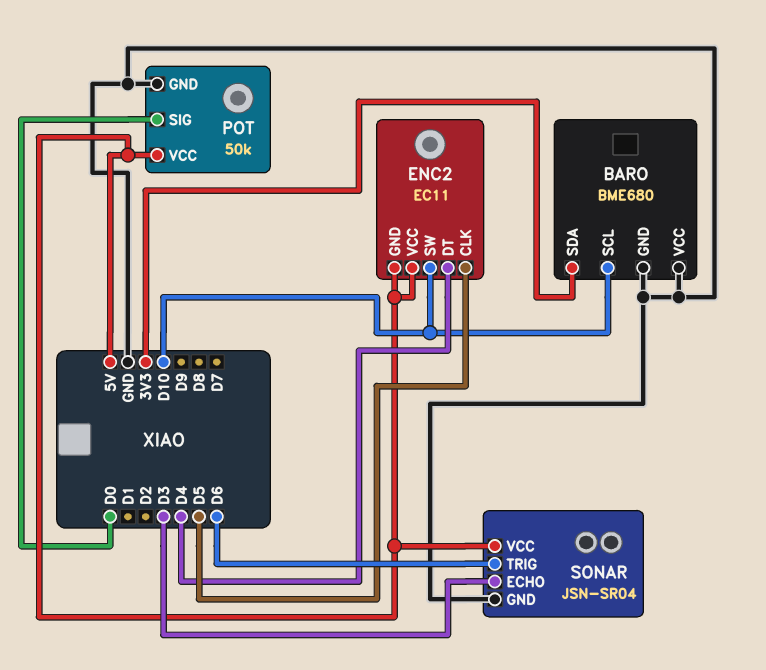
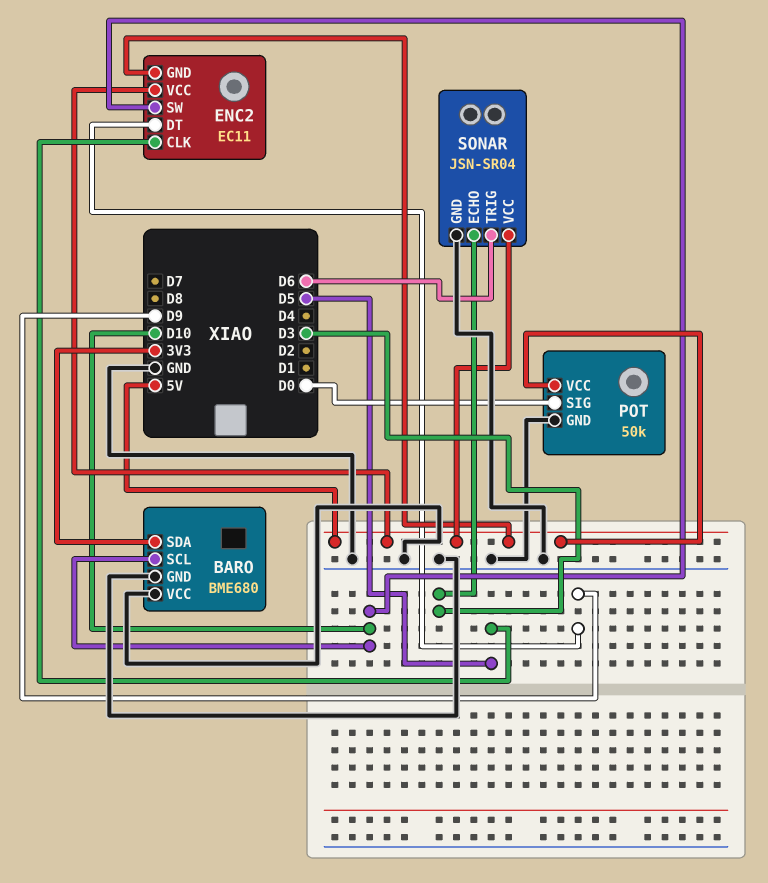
ENC2 pin DT: D4 -> D9

